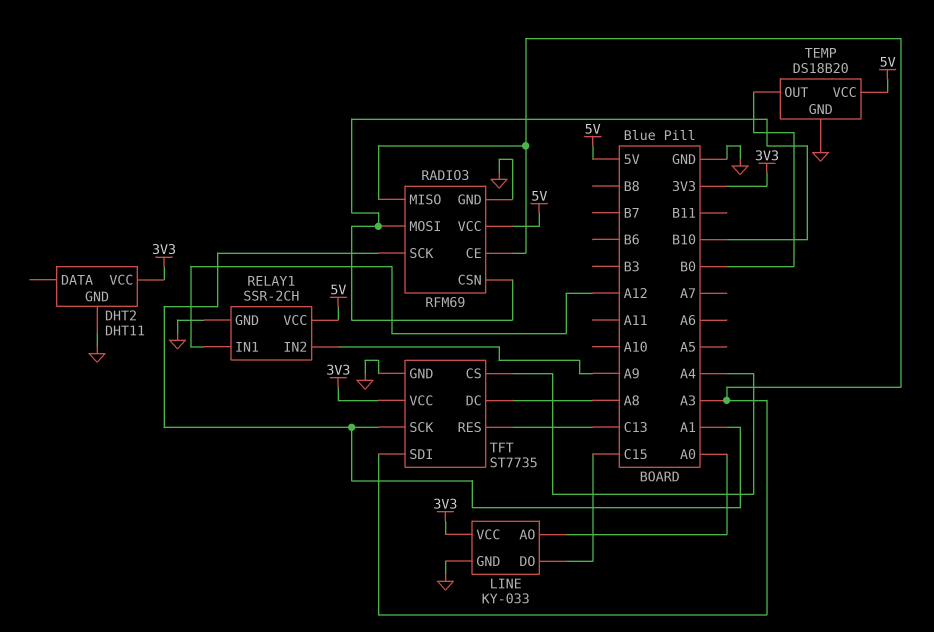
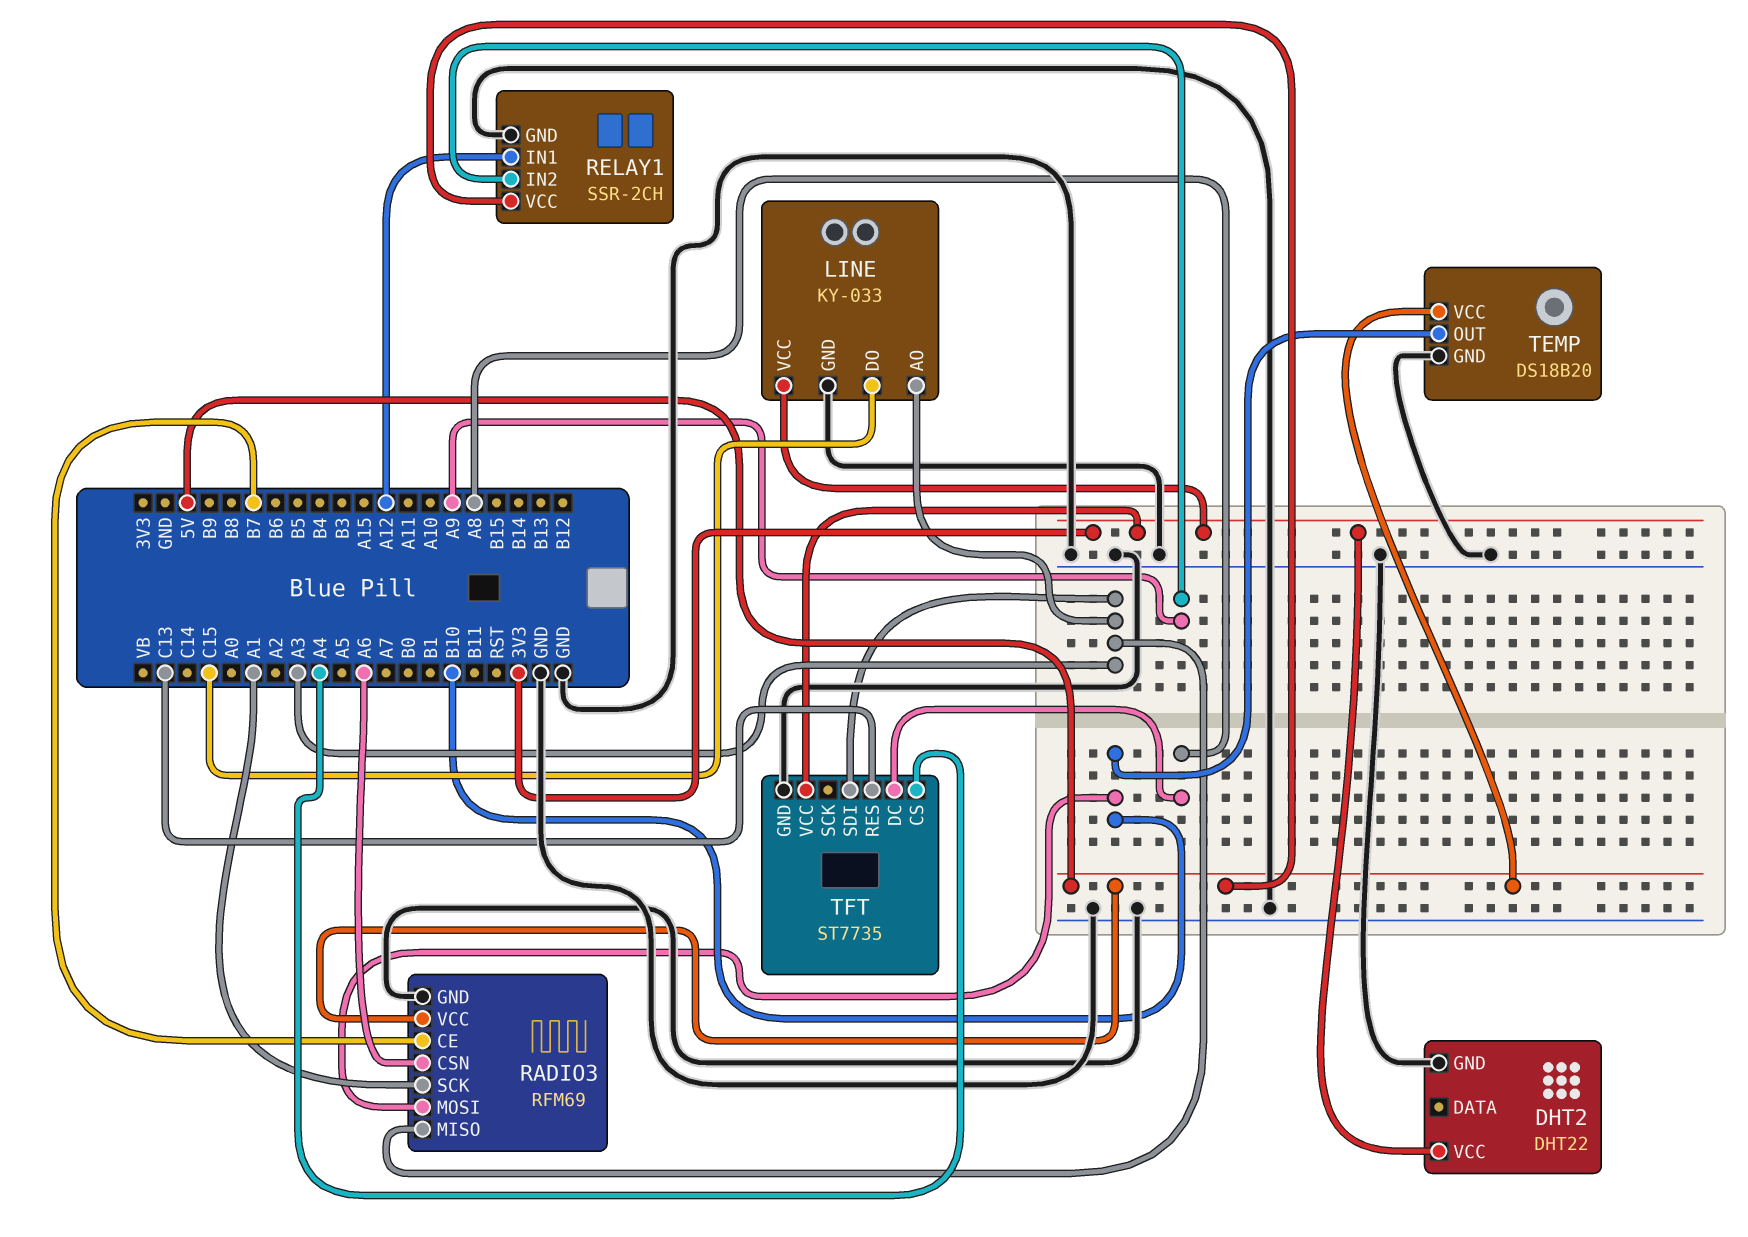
DHT2: DHT11 -> DHT22
LINE pin AO: A0 -> A3
RADIO3 pin CE: A3 -> B7
RADIO3 pin CSN: B10 -> A6
TEMP pin OUT: B0 -> B10
TFT pin SCK: A1 -> none

